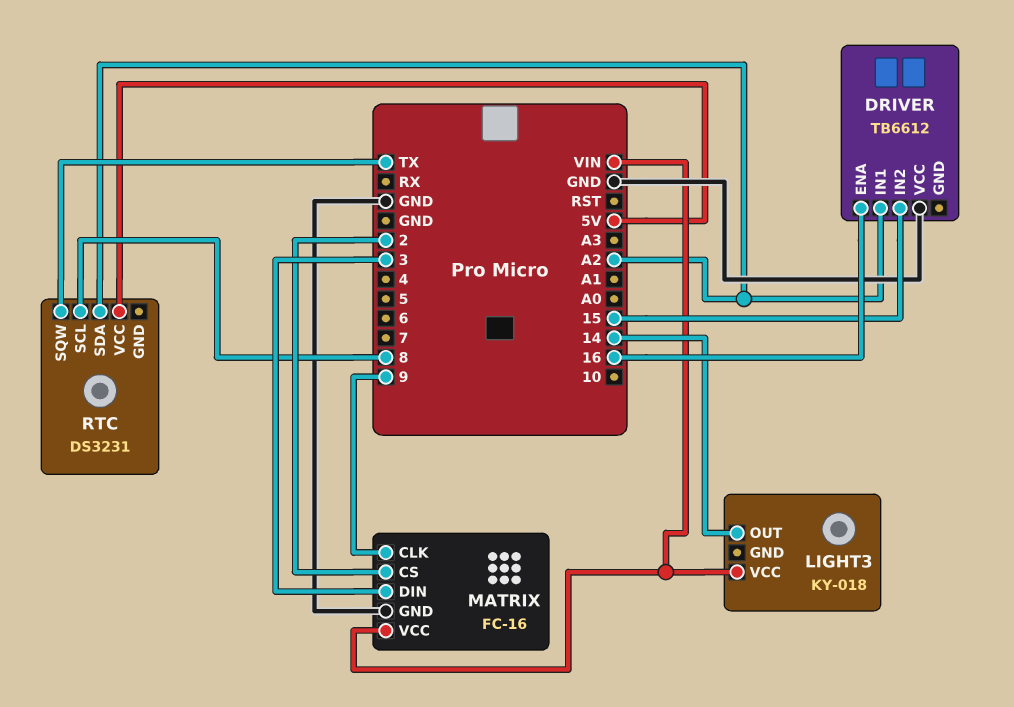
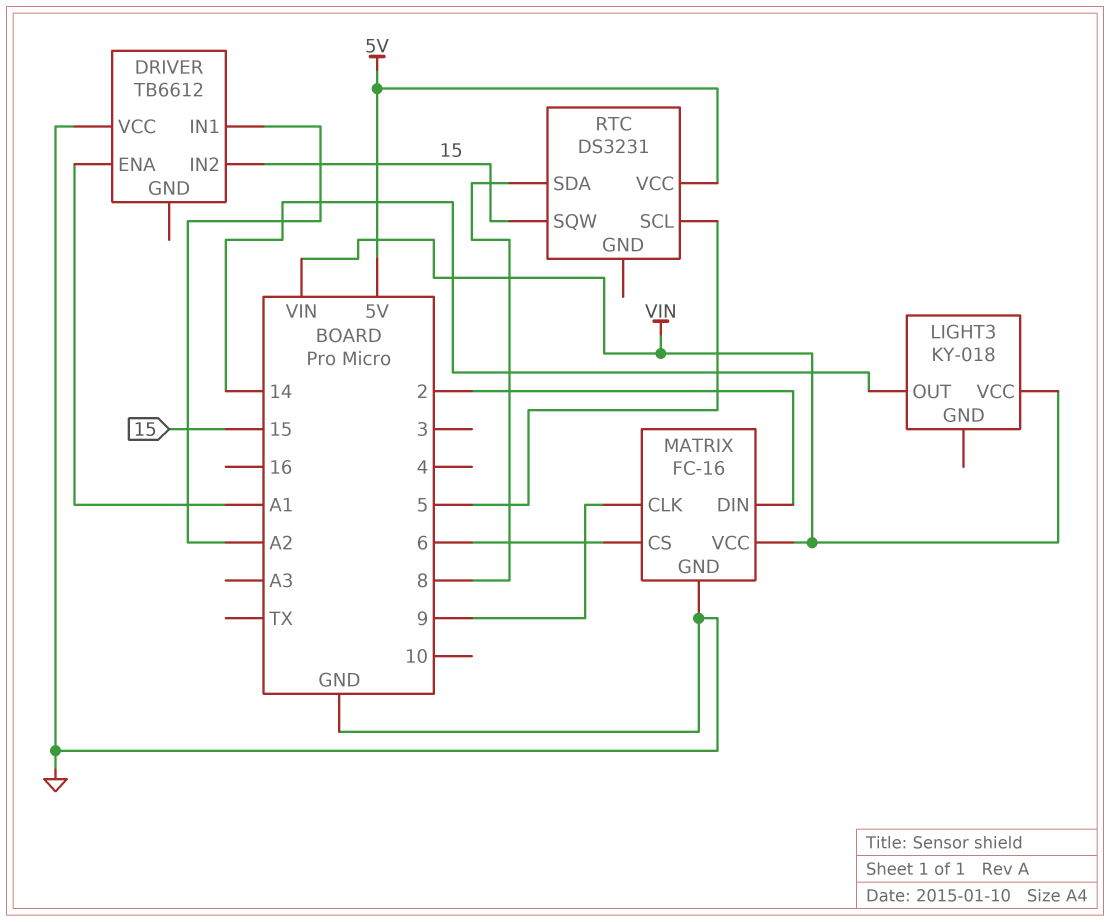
DRIVER pin ENA: 16 -> A1
MATRIX pin CS: 2 -> 6
MATRIX pin DIN: 3 -> 2
RTC pin SCL: 8 -> 5
RTC pin SDA: A2 -> 8
RTC pin SQW: TX -> 15

